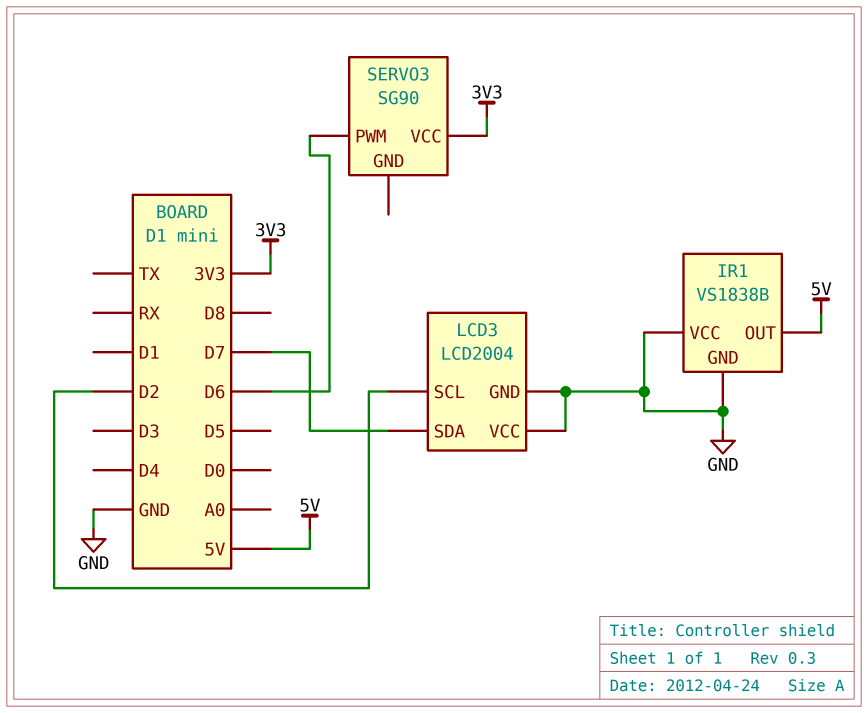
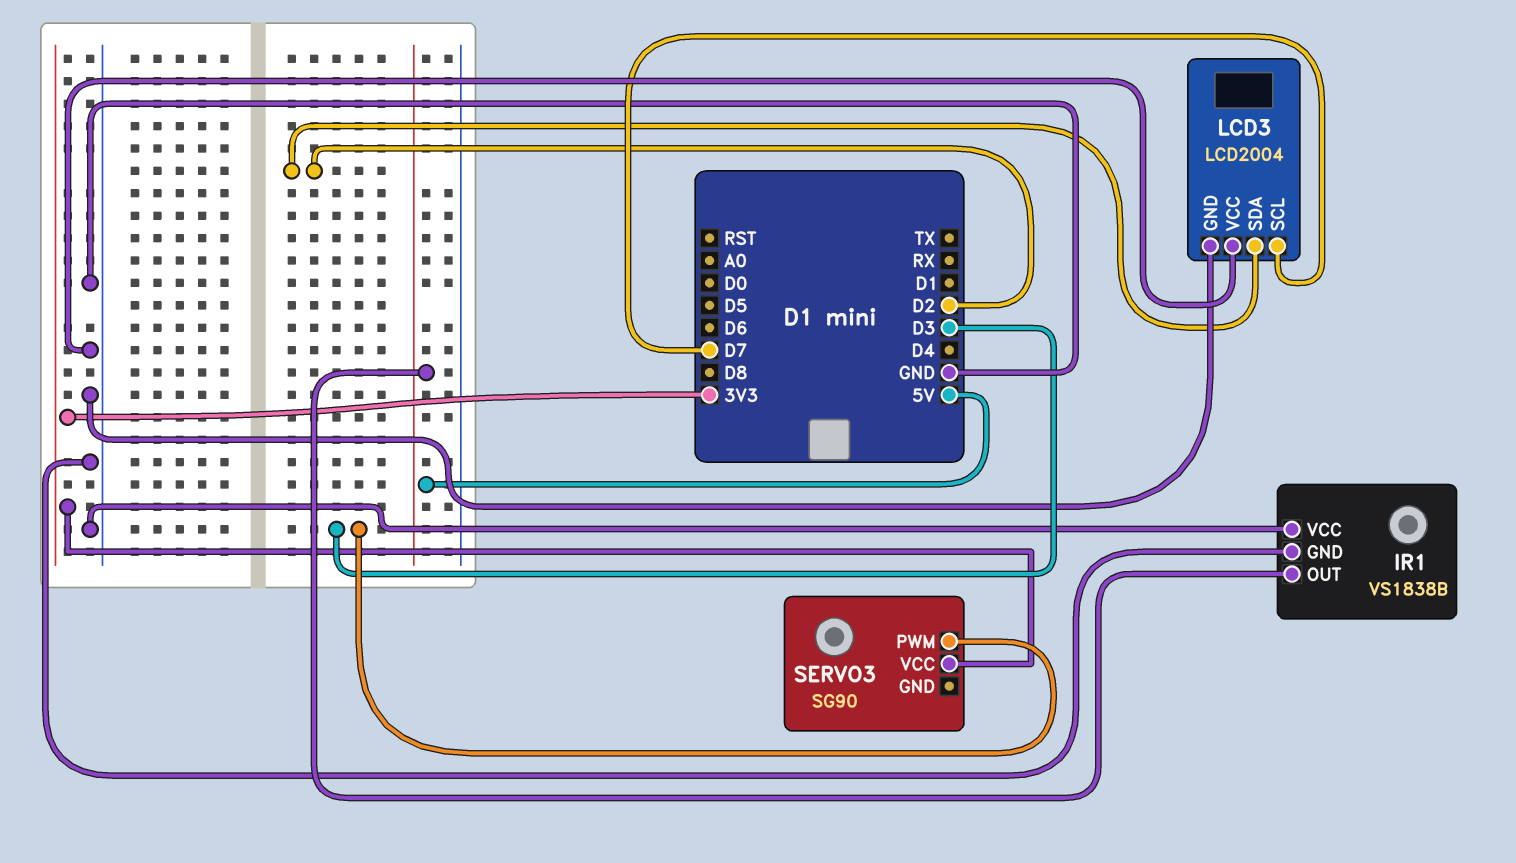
LCD3 pin SCL: D2 -> D7
LCD3 pin SDA: D7 -> D2
SERVO3 pin PWM: D6 -> D3

